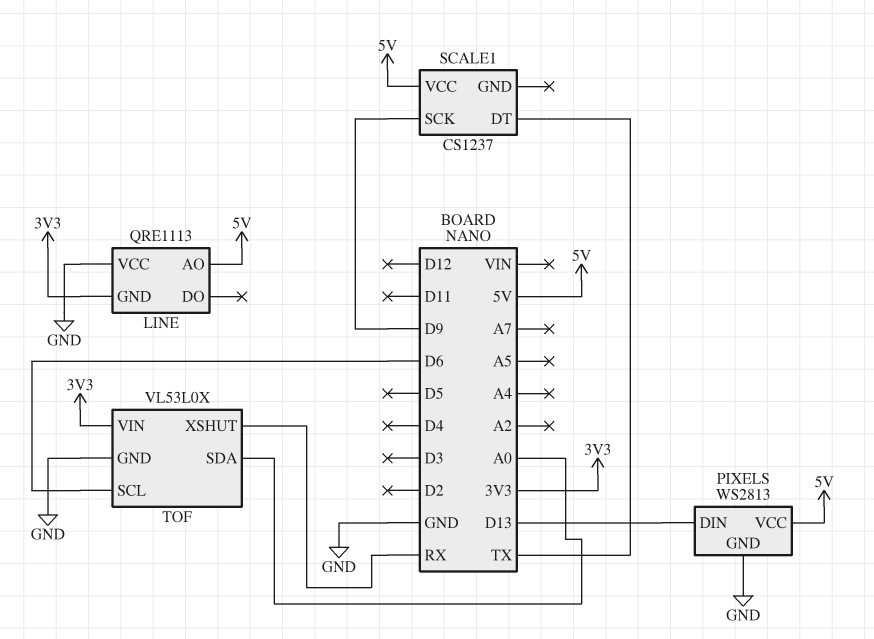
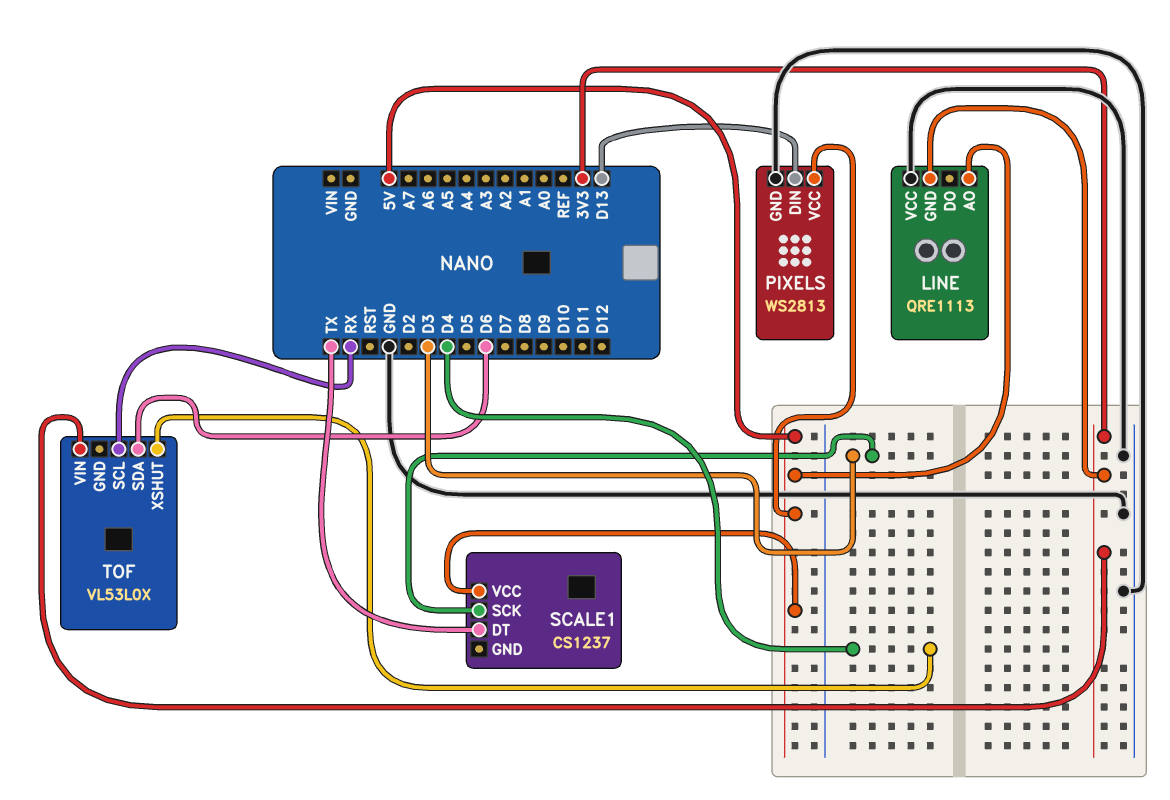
SCALE1 pin SCK: D9 -> D3
TOF pin GND: GND -> none
TOF pin SCL: D6 -> RX
TOF pin SDA: A0 -> D6
TOF pin XSHUT: RX -> D4

